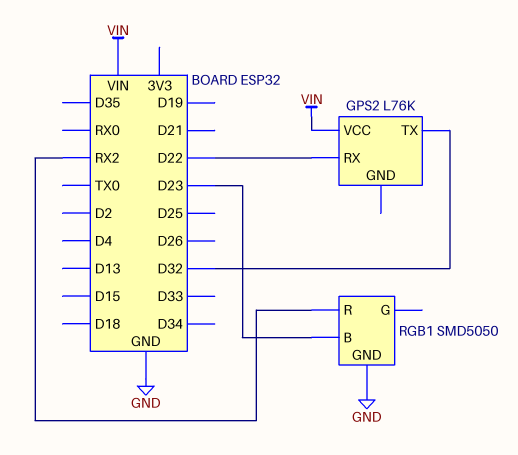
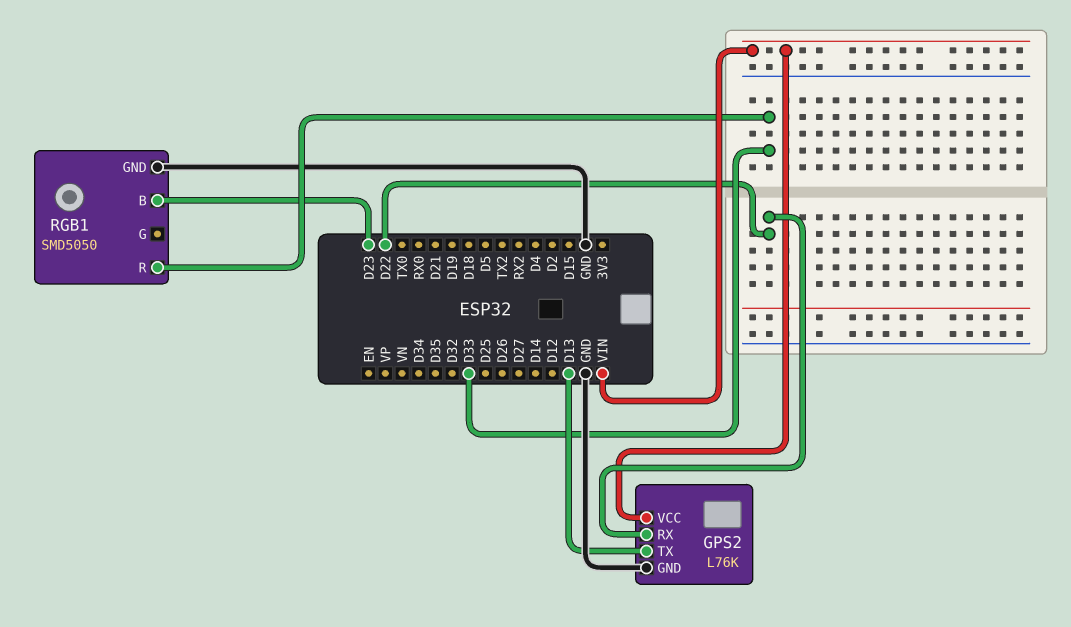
GPS2 pin GND: none -> GND
GPS2 pin TX: D32 -> D13
RGB1 pin R: RX2 -> D33

